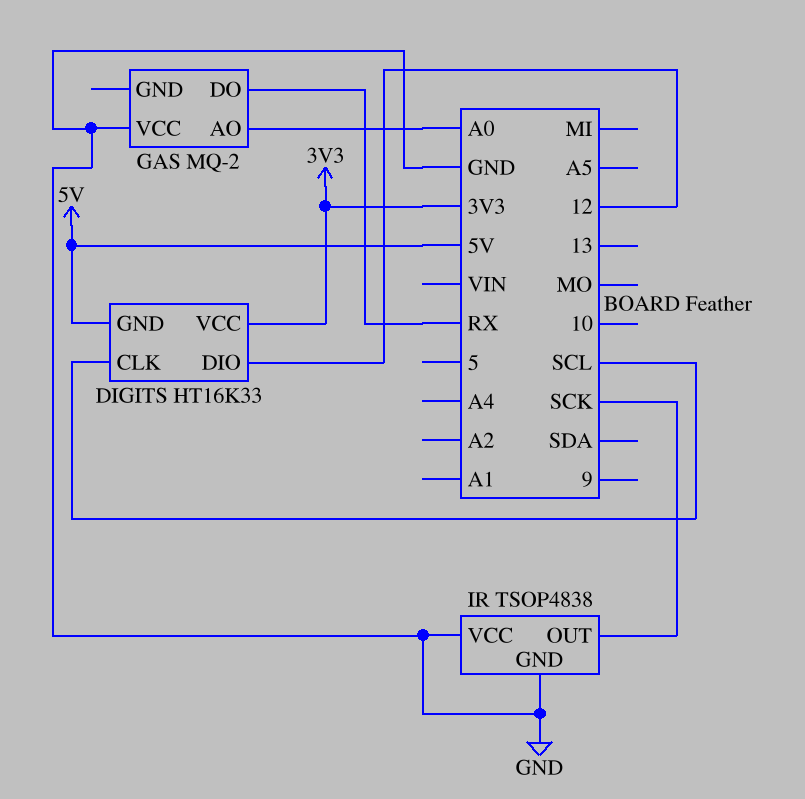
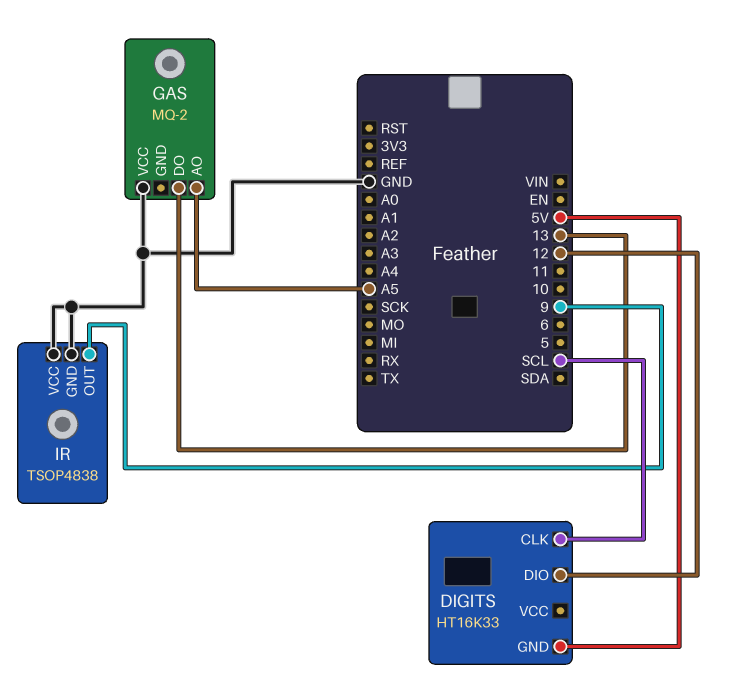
DIGITS pin VCC: 3V3 -> none
GAS pin AO: A0 -> A5
GAS pin DO: RX -> 13
IR pin OUT: SCK -> 9

